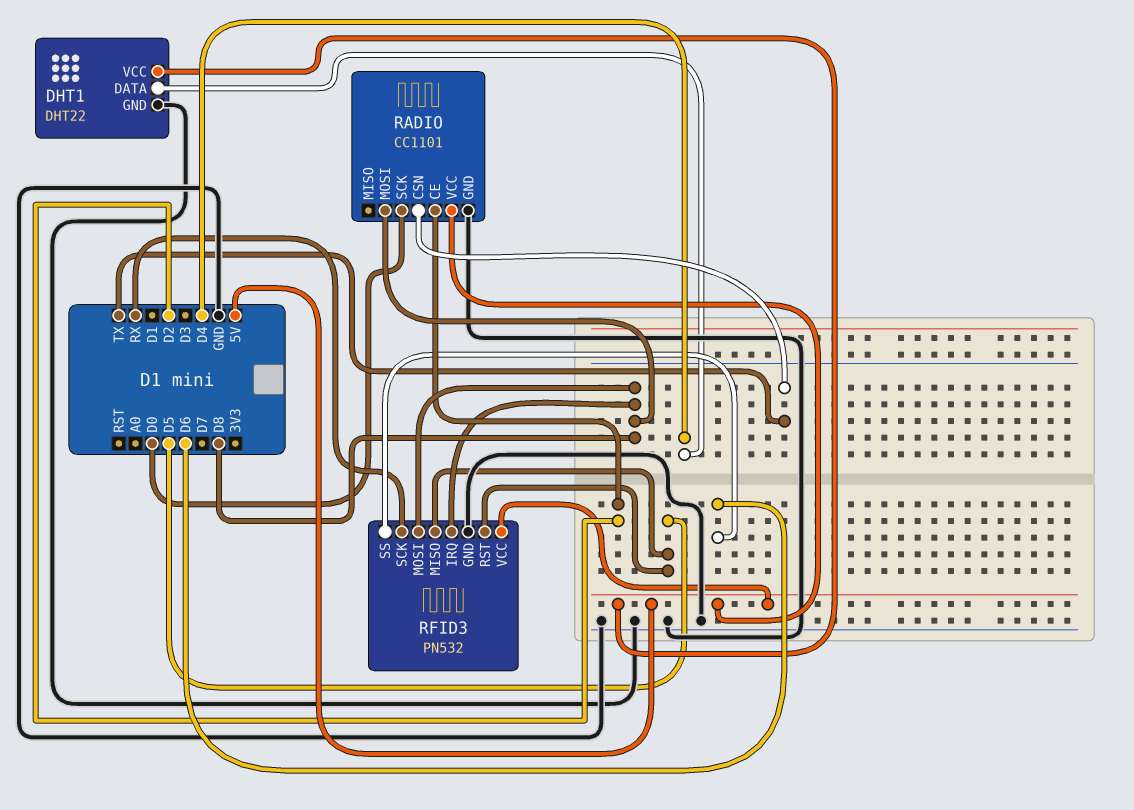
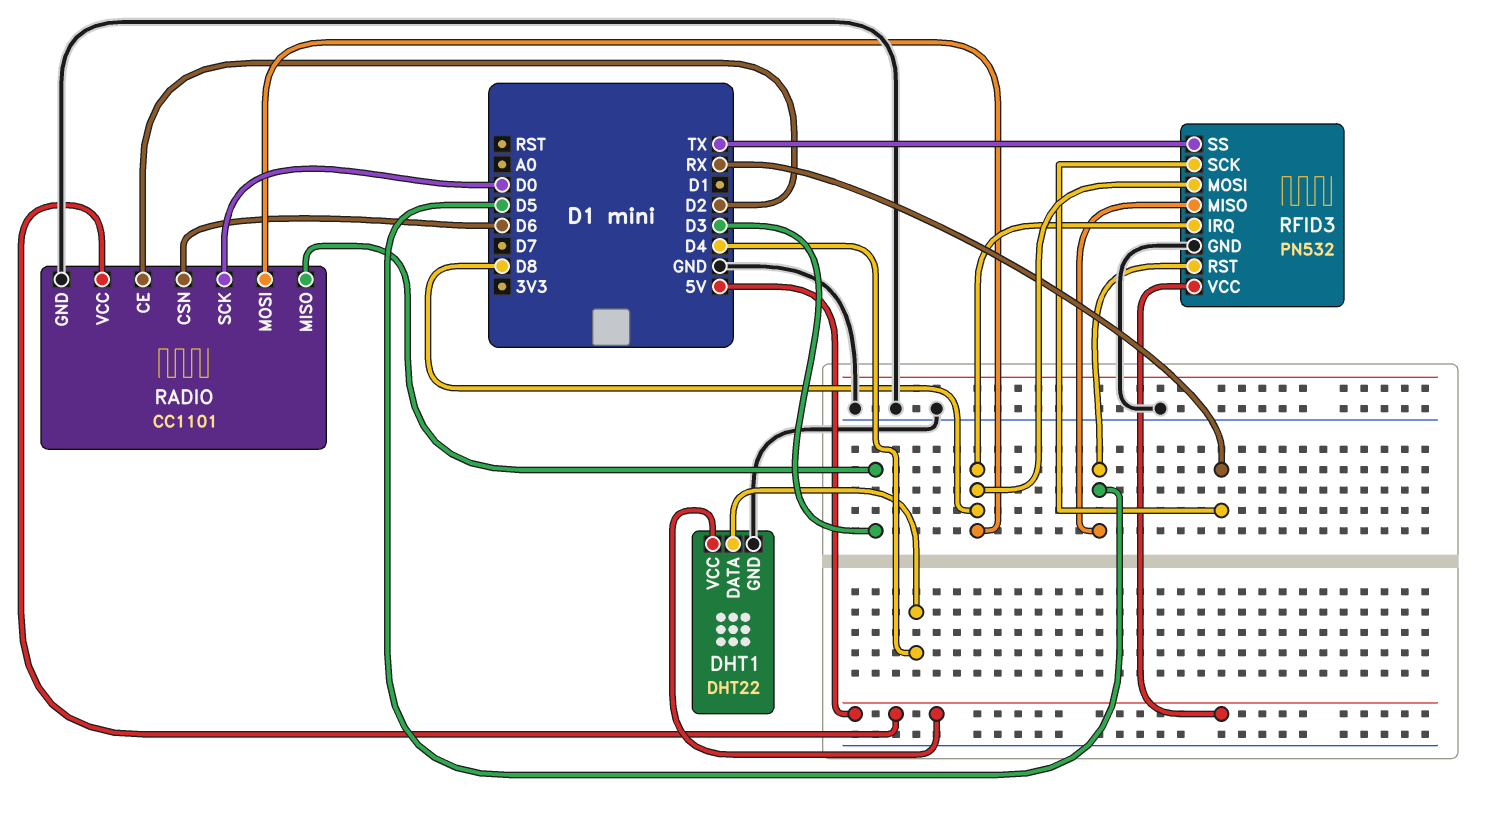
RADIO pin CSN: TX -> D6
RADIO pin MISO: none -> D3
RFID3 pin SS: D6 -> TX

